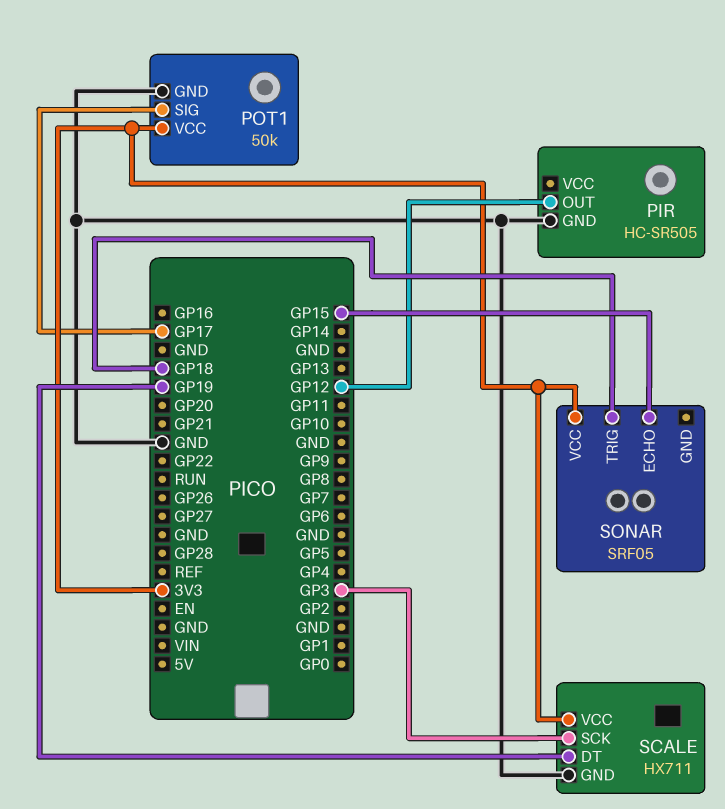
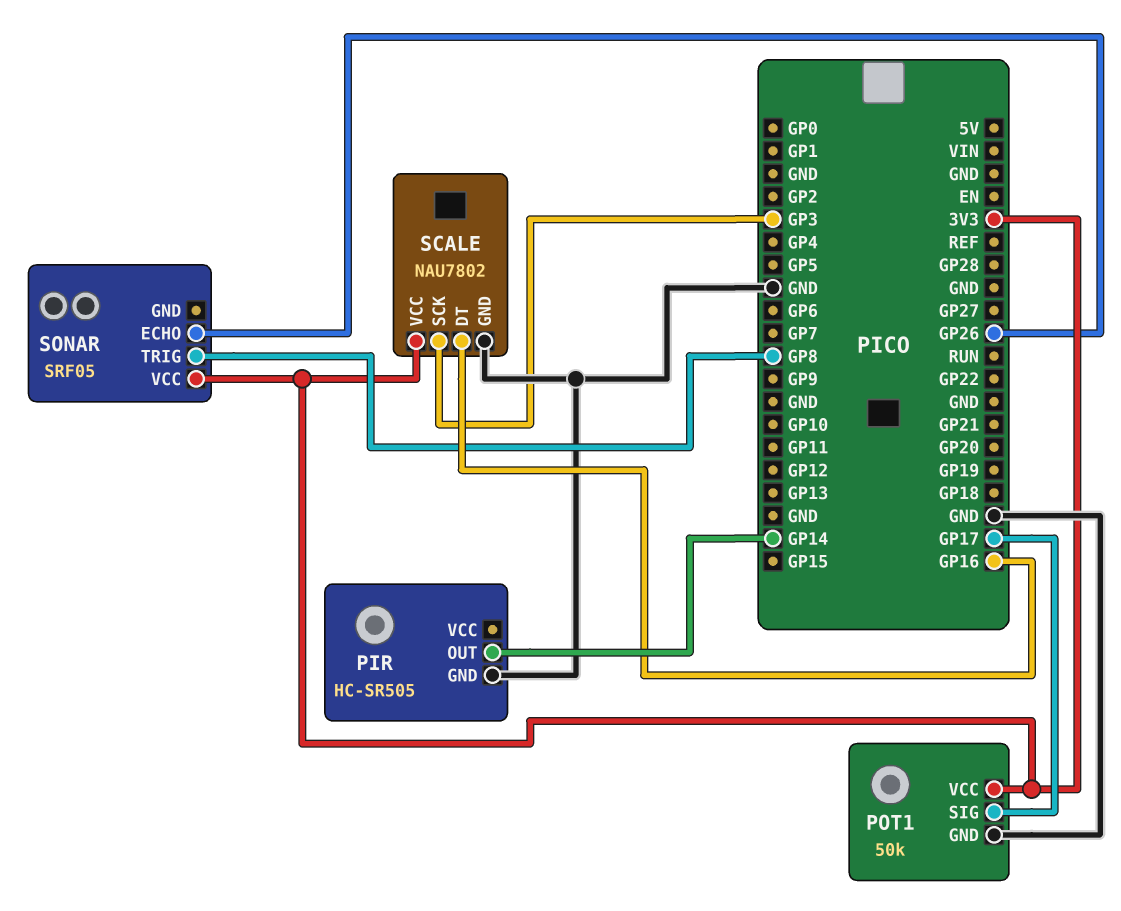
PIR pin OUT: GP12 -> GP14
SCALE: HX711 -> NAU7802
SCALE pin DT: GP19 -> GP16
SONAR pin ECHO: GP15 -> GP26
SONAR pin TRIG: GP18 -> GP8

